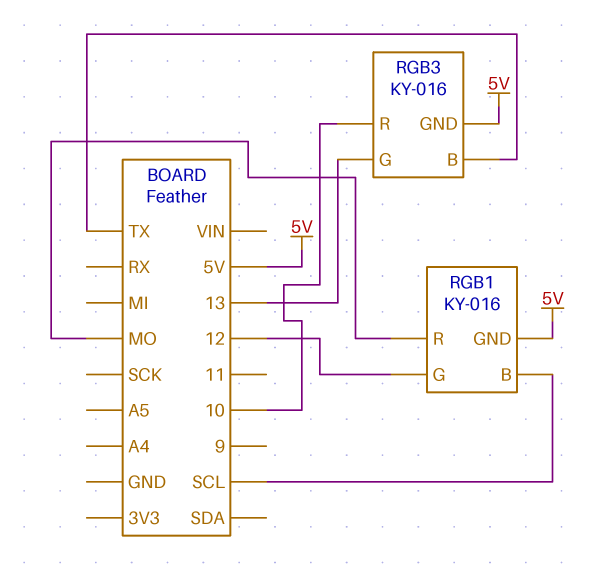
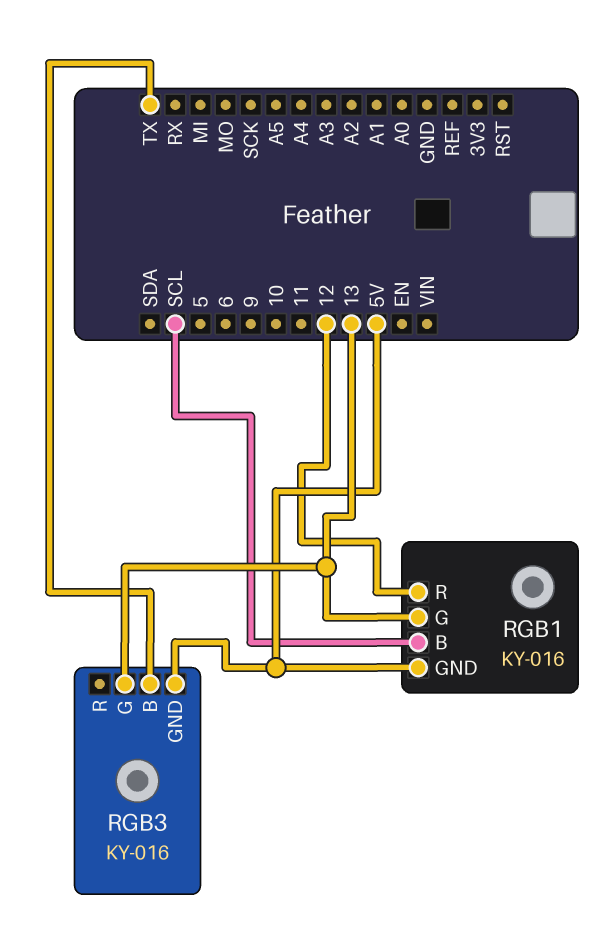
RGB1 pin G: 12 -> 13
RGB1 pin R: MO -> 12
RGB3 pin R: 10 -> none

